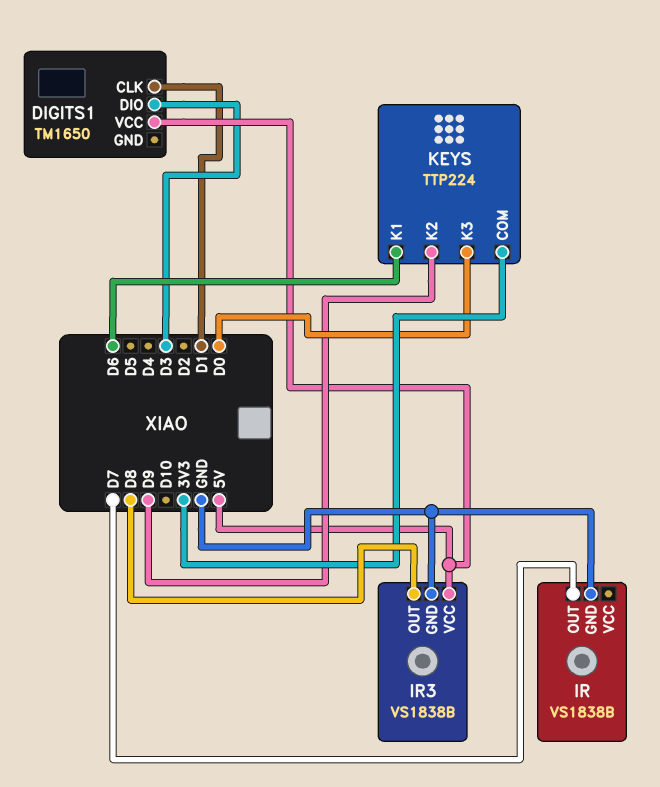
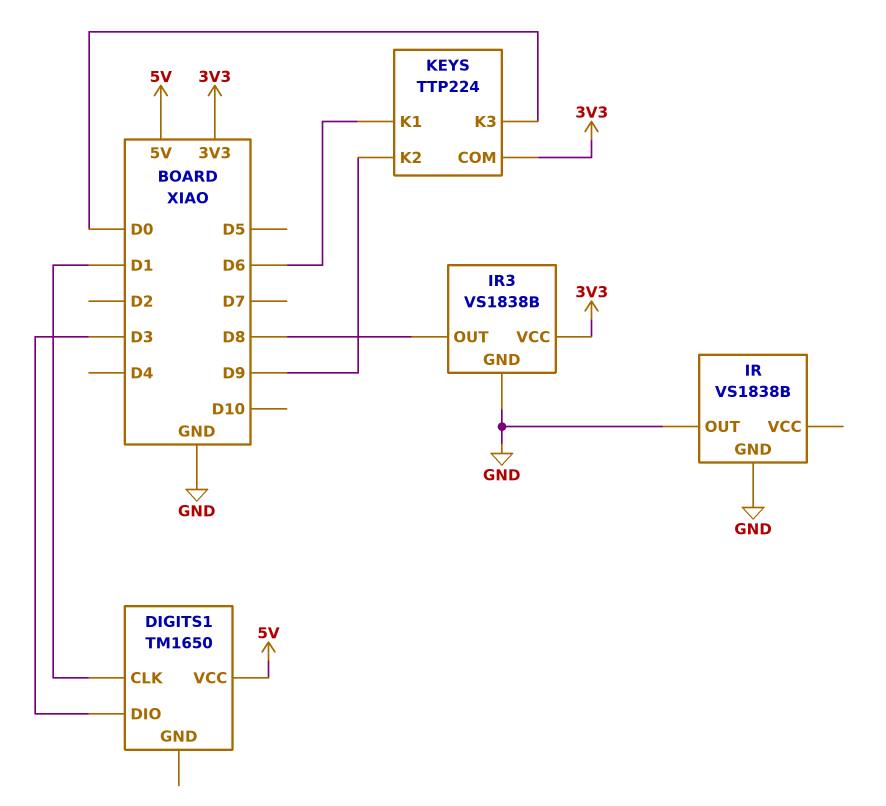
IR pin OUT: D7 -> GND
IR3 pin VCC: 5V -> 3V3

